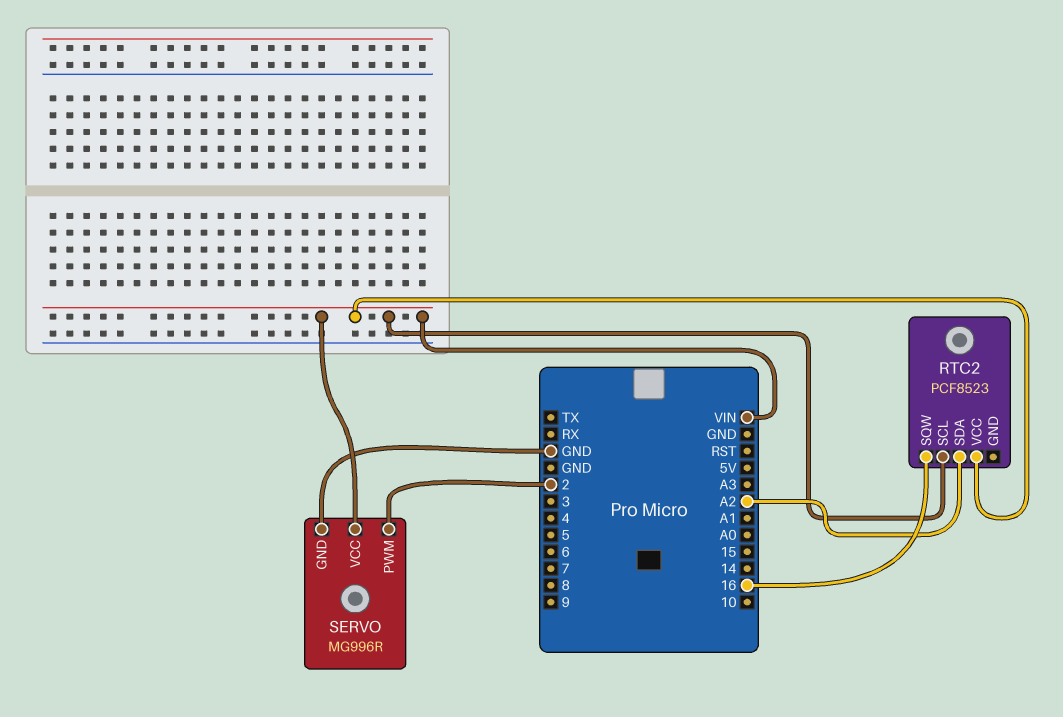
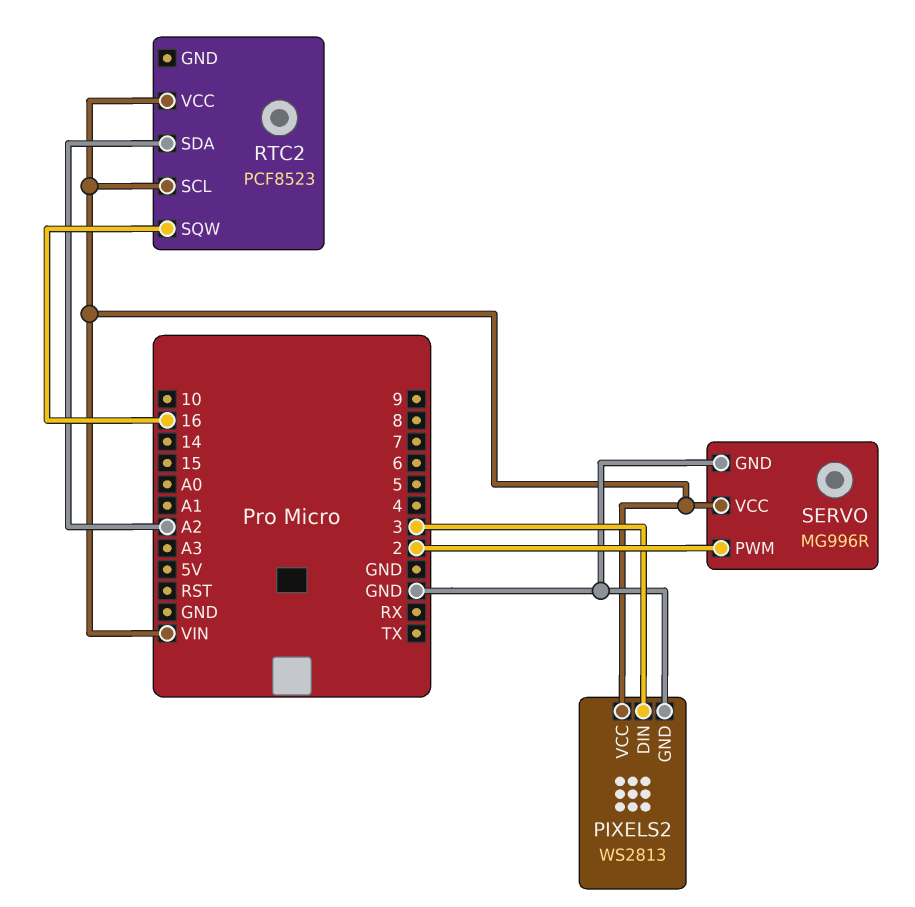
PIXELS2: none -> WS2813
PIXELS2 pin DIN: none -> 3
PIXELS2 pin GND: none -> GND
PIXELS2 pin VCC: none -> VIN

